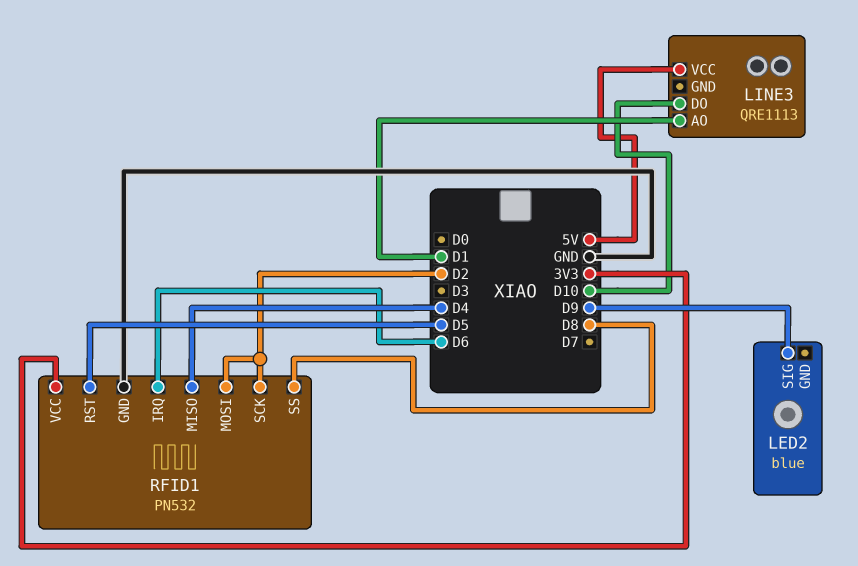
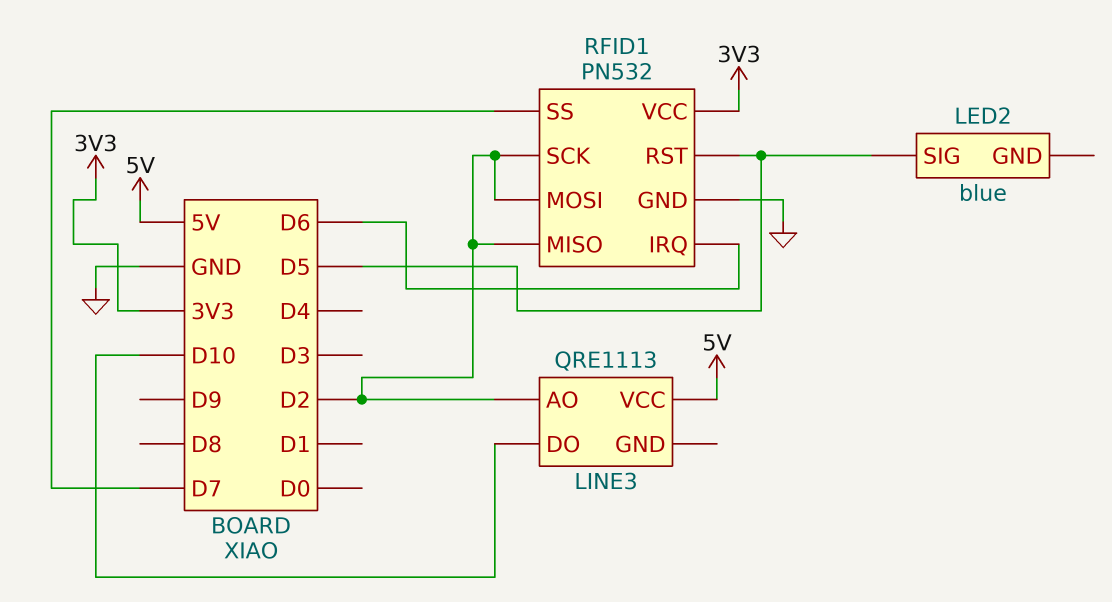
LED2 pin SIG: D9 -> D5
LINE3 pin AO: D1 -> D2
RFID1 pin MISO: D4 -> D2
RFID1 pin SS: D8 -> D7

